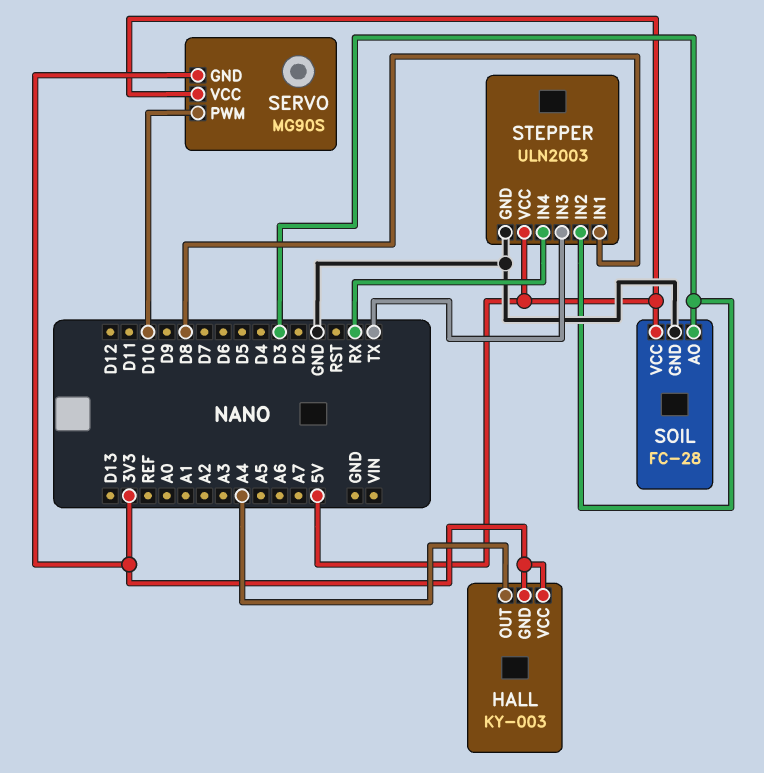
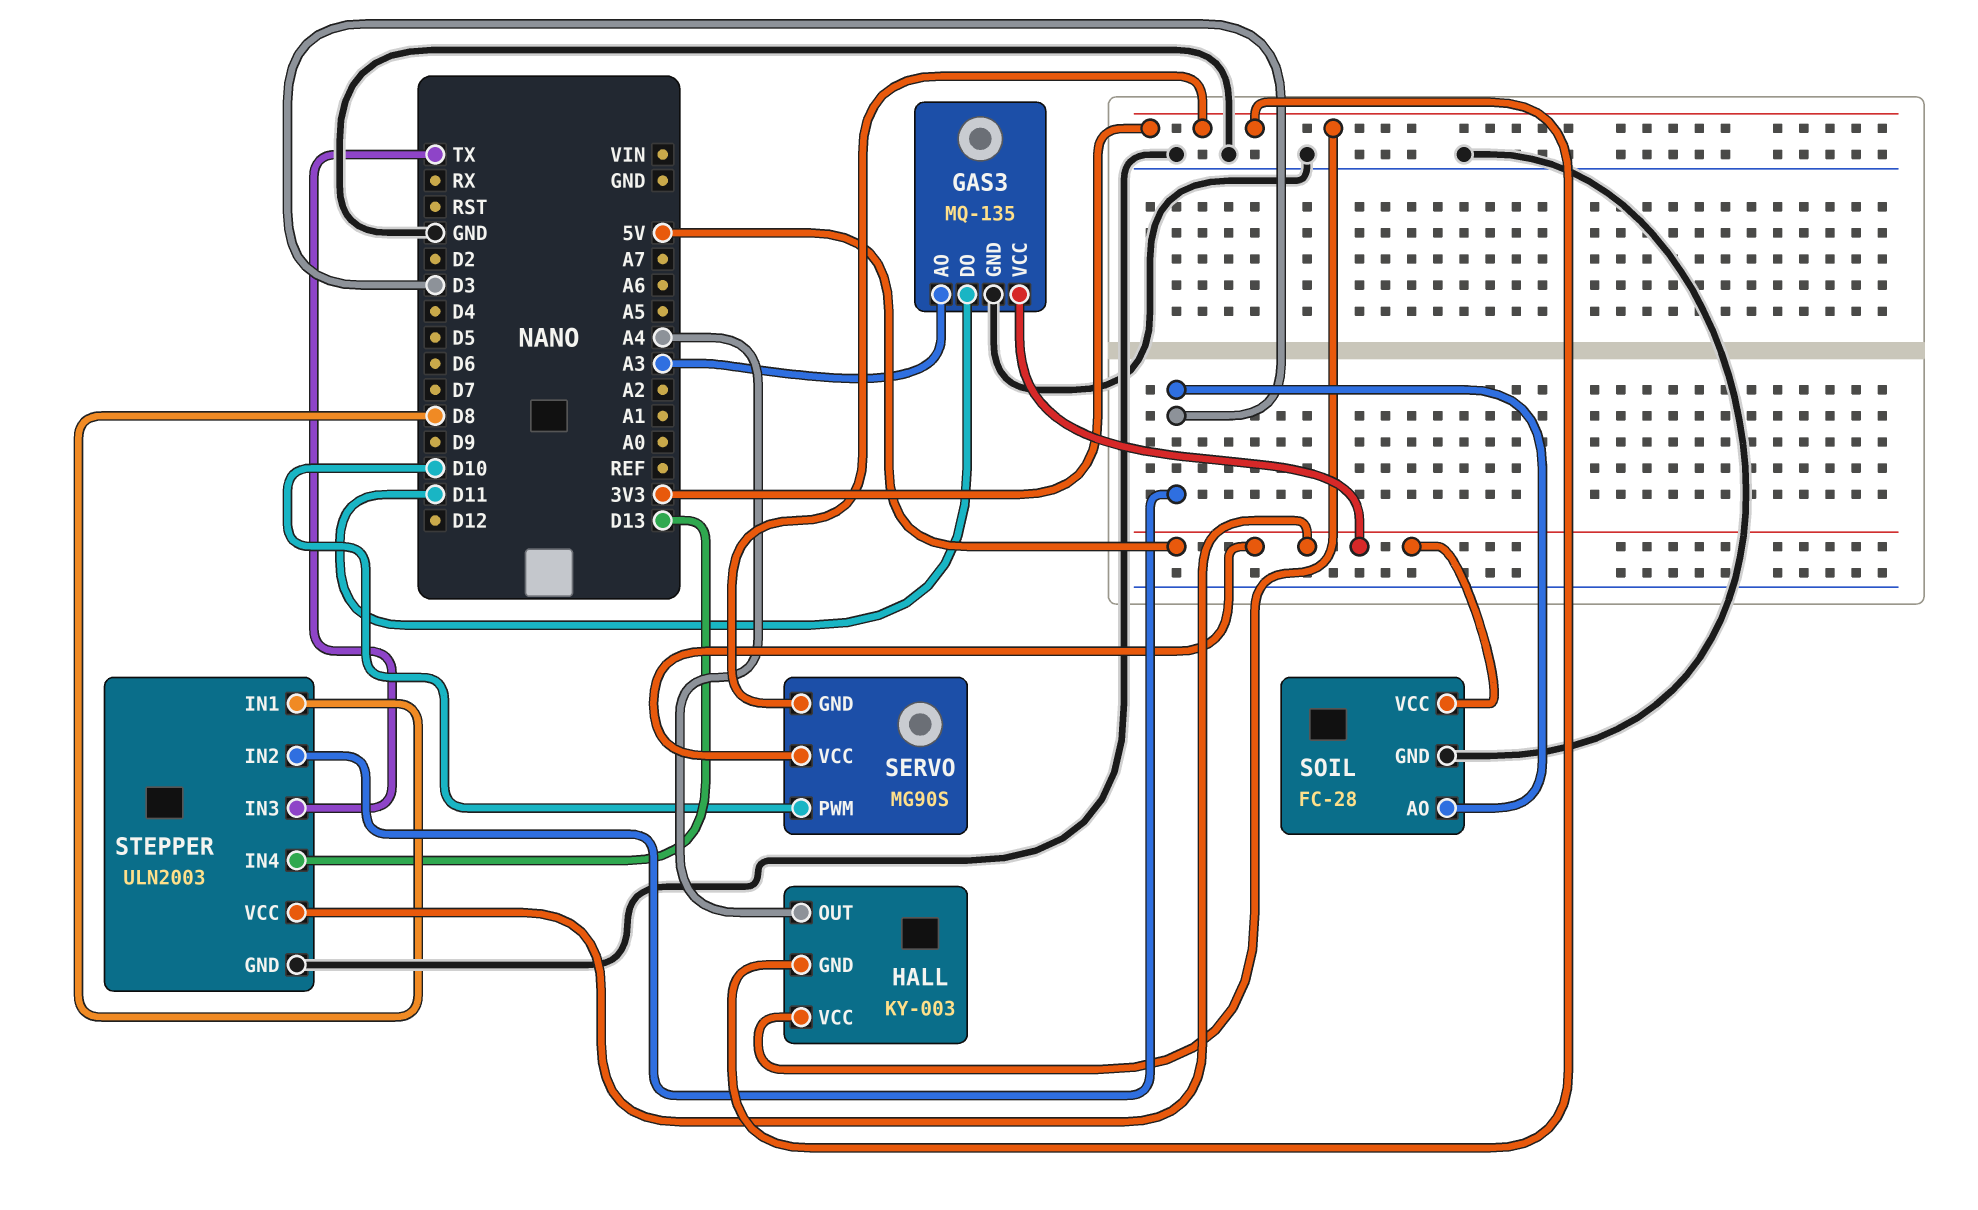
GAS3: none -> MQ-135
GAS3 pin AO: none -> A3
GAS3 pin DO: none -> D11
GAS3 pin GND: none -> GND
GAS3 pin VCC: none -> 5V
STEPPER pin IN4: RX -> D13

